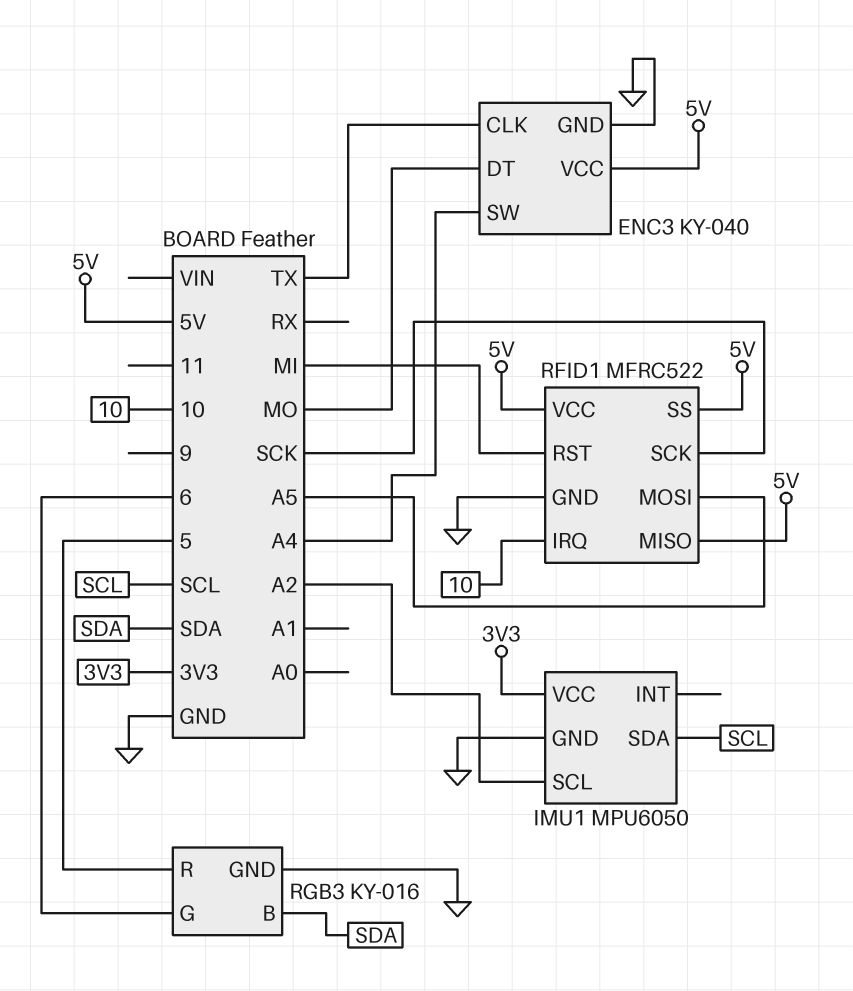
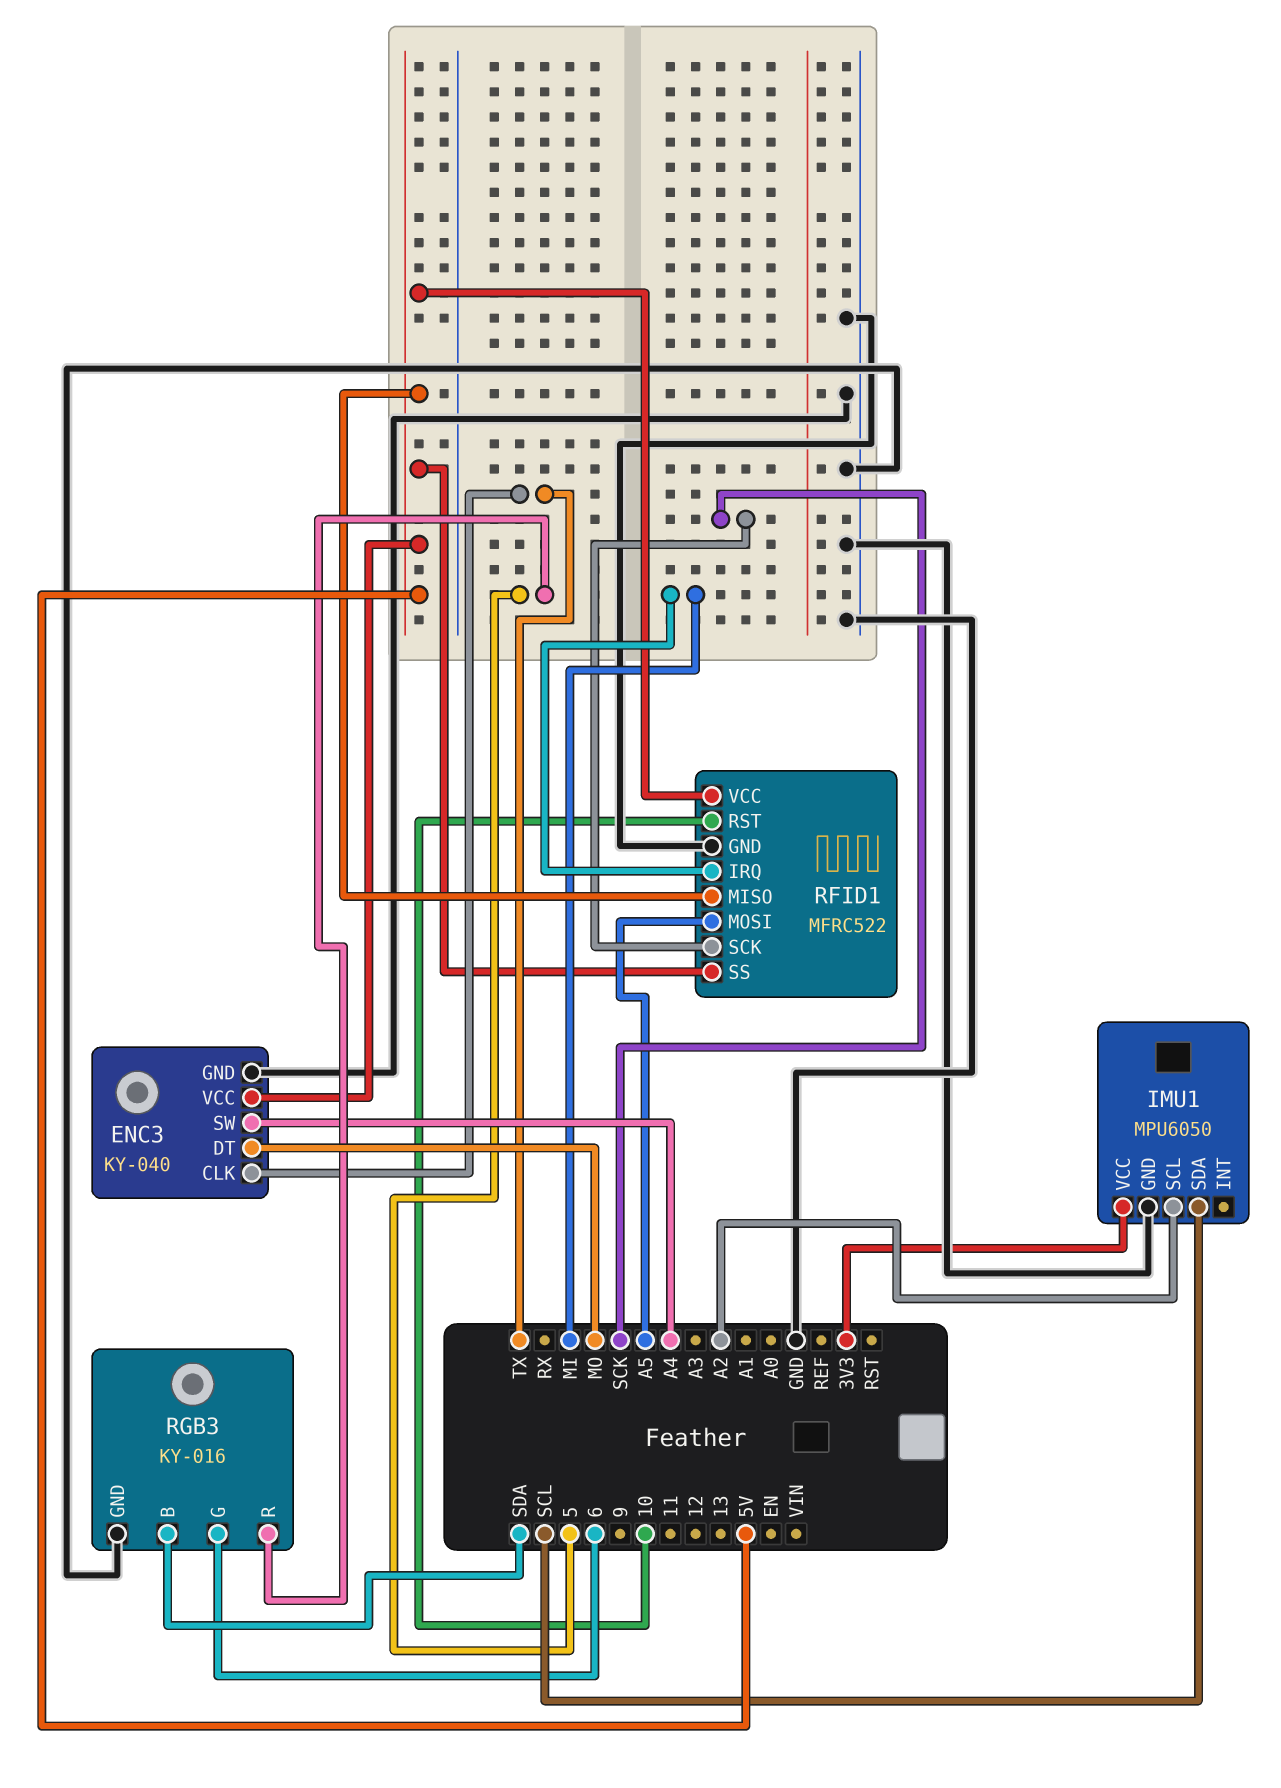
RFID1 pin IRQ: 10 -> MI
RFID1 pin RST: MI -> 10

